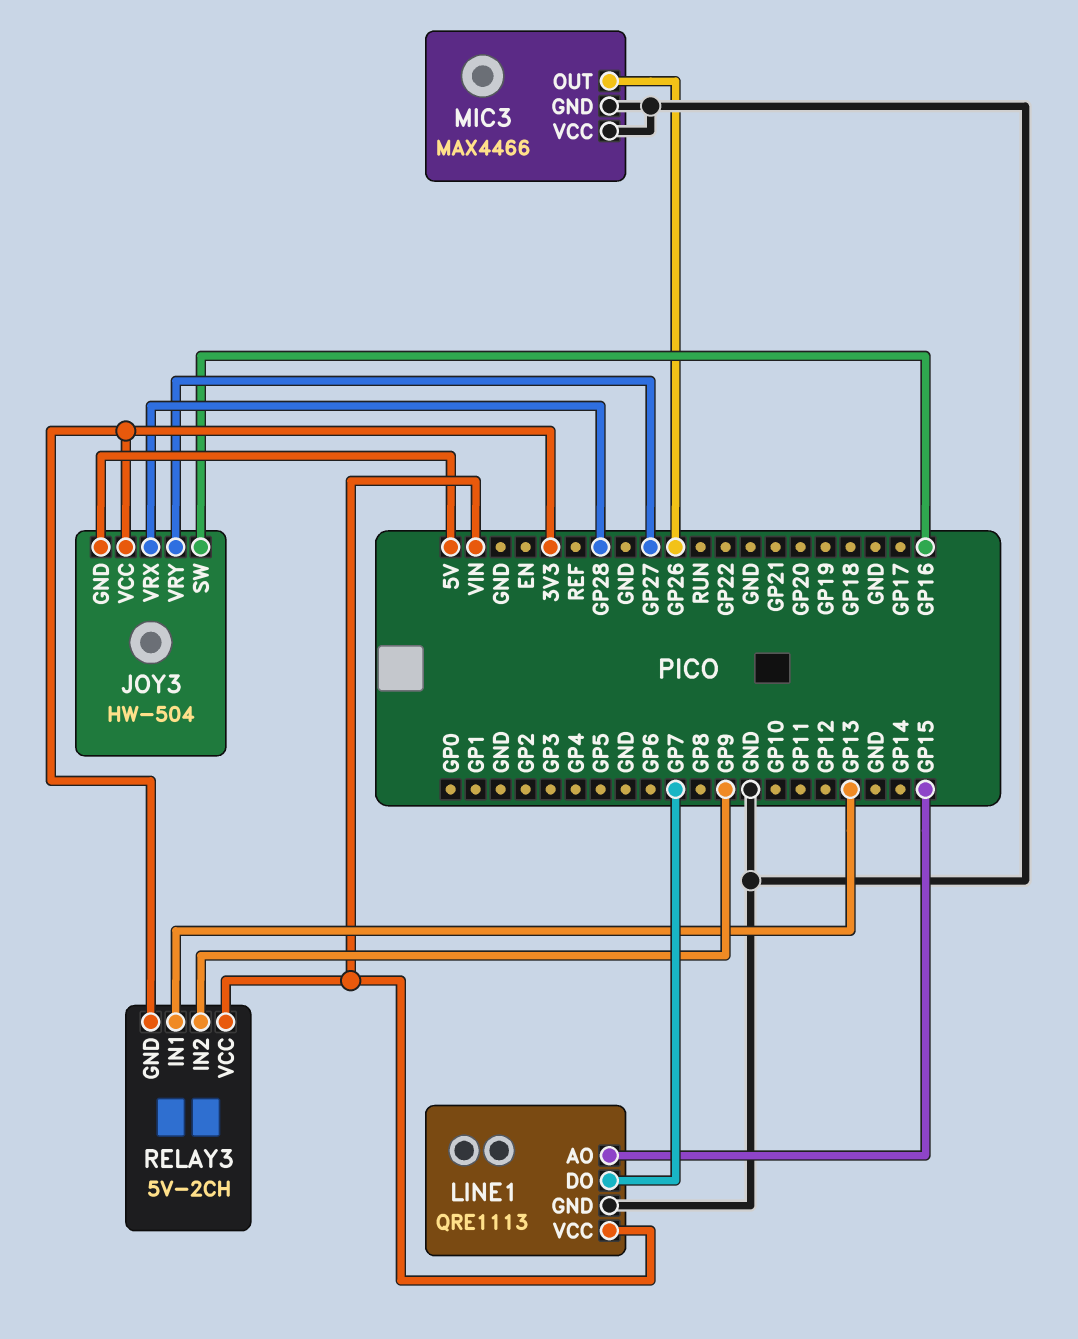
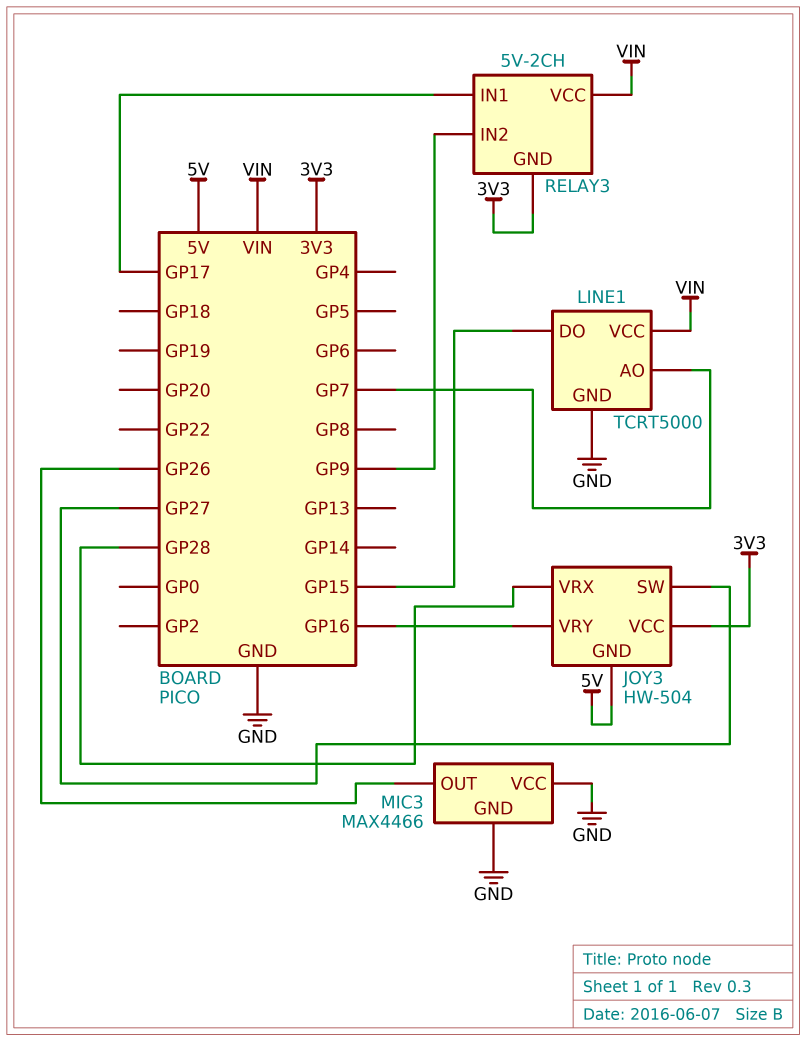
JOY3 pin SW: GP16 -> GP27
JOY3 pin VRY: GP27 -> GP16
LINE1: QRE1113 -> TCRT5000
LINE1 pin AO: GP15 -> GP7
LINE1 pin DO: GP7 -> GP15
RELAY3 pin IN1: GP13 -> GP17

